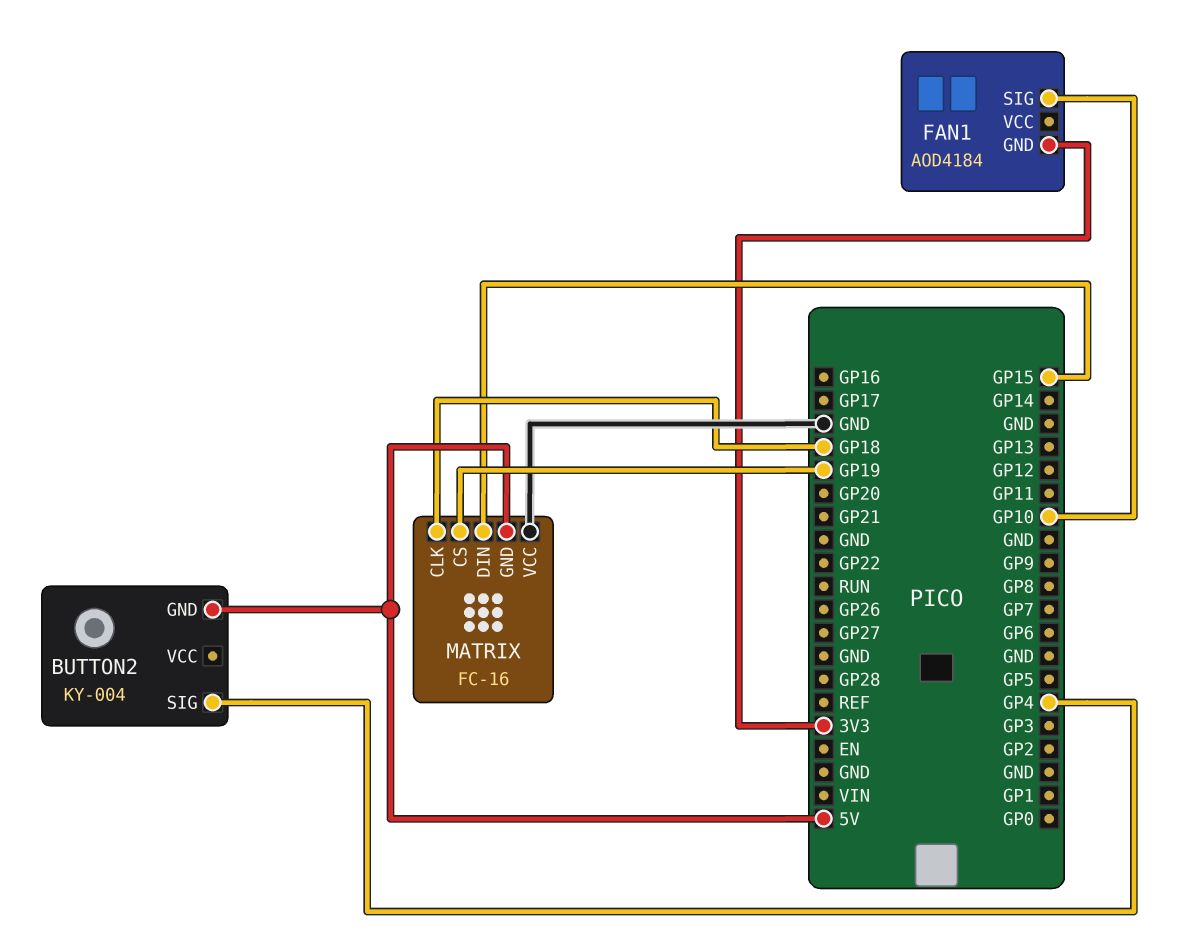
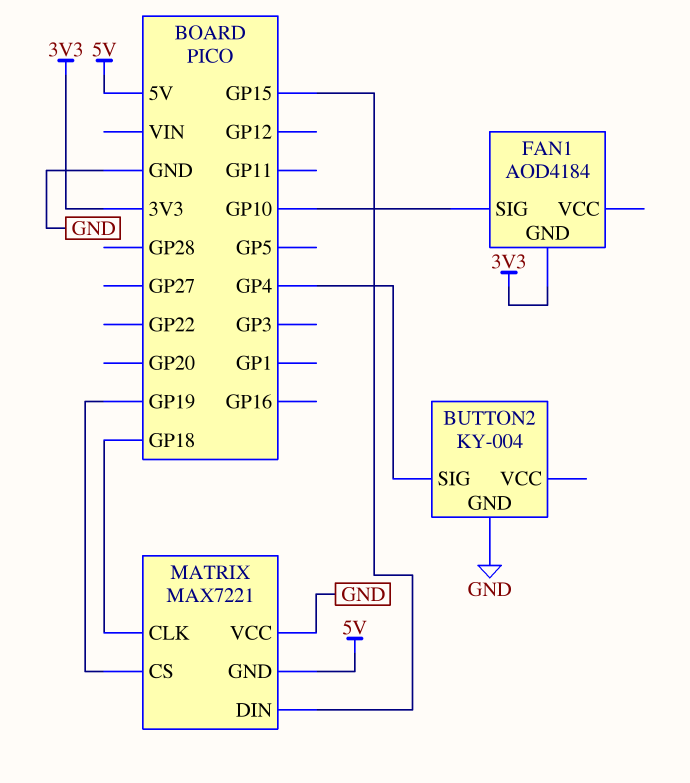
BUTTON2 pin GND: 5V -> GND
MATRIX: FC-16 -> MAX7221

